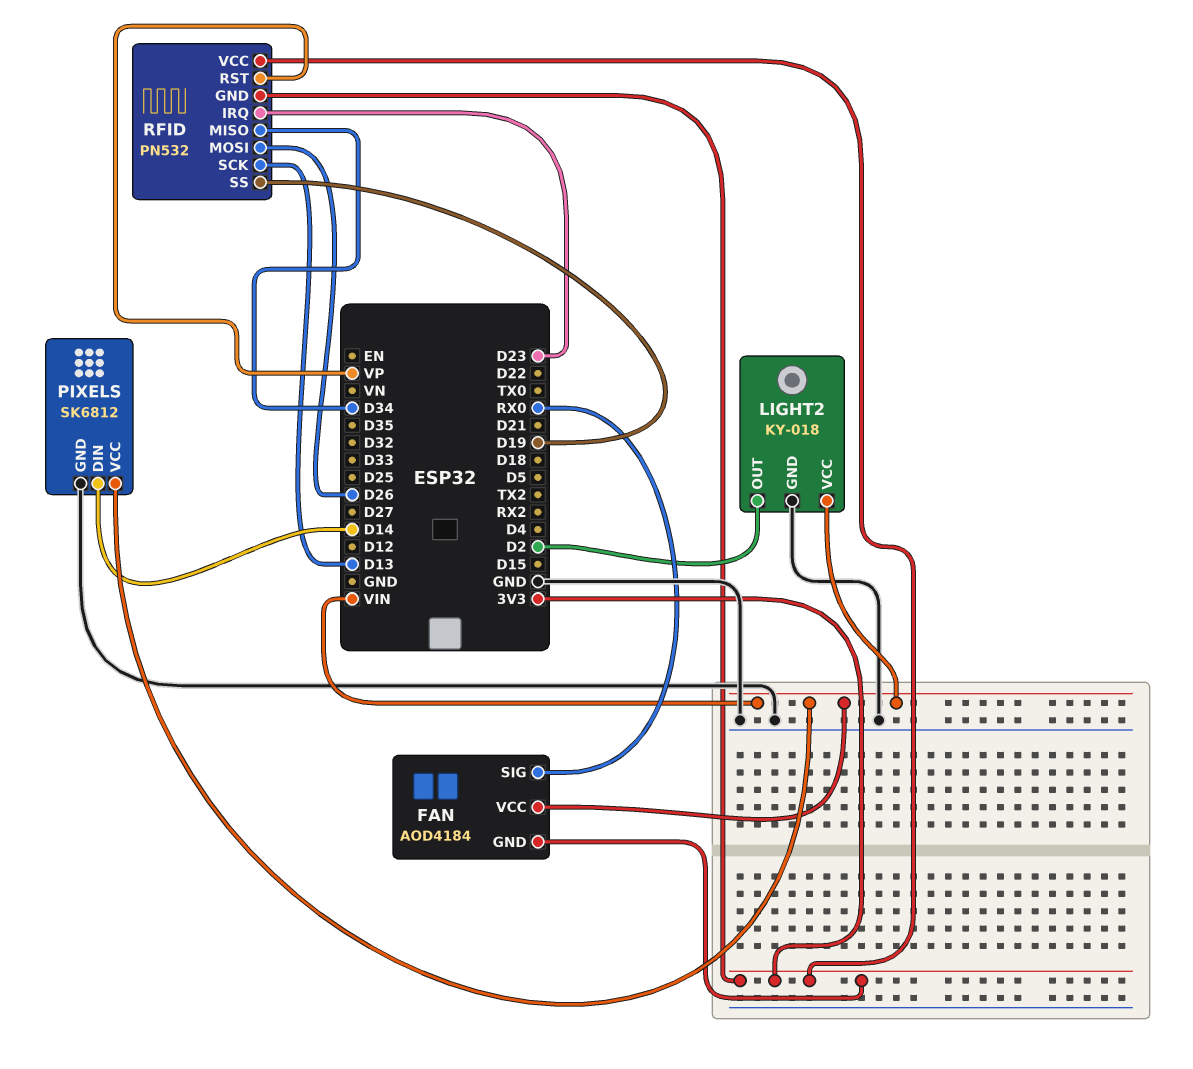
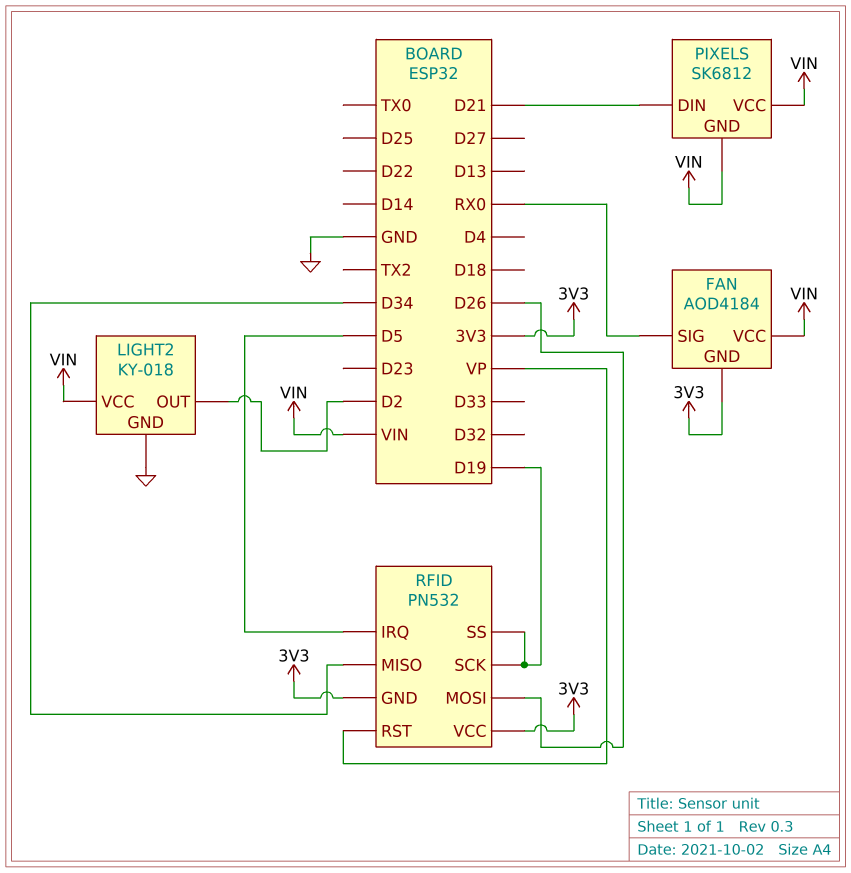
PIXELS pin DIN: D14 -> D21
PIXELS pin GND: GND -> VIN
RFID pin IRQ: D23 -> D5
RFID pin SCK: D13 -> D19

